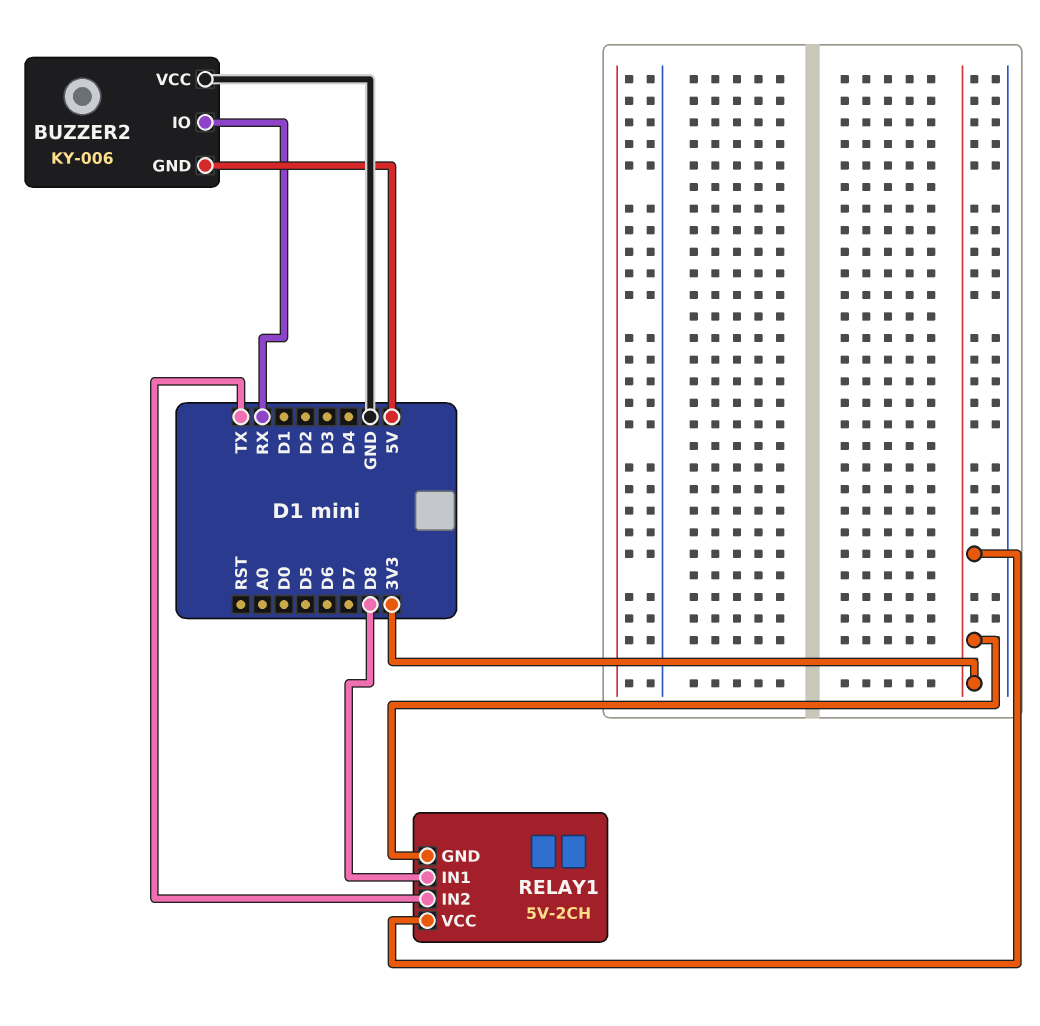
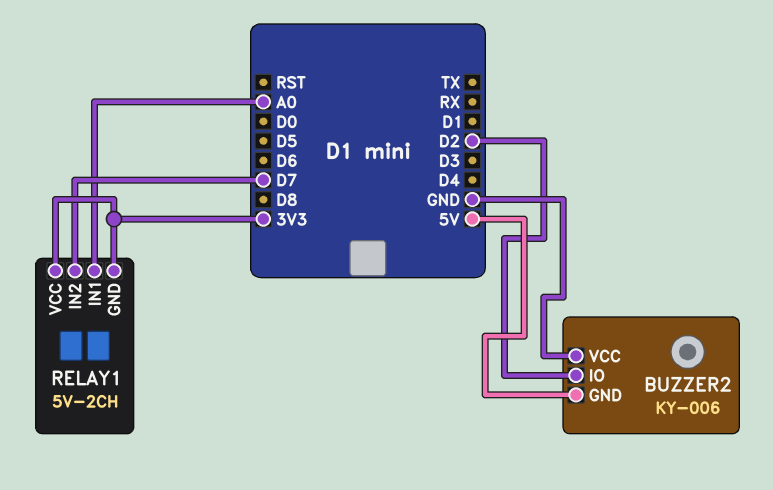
BUZZER2 pin IO: RX -> D2
RELAY1 pin IN1: D8 -> A0
RELAY1 pin IN2: TX -> D7

